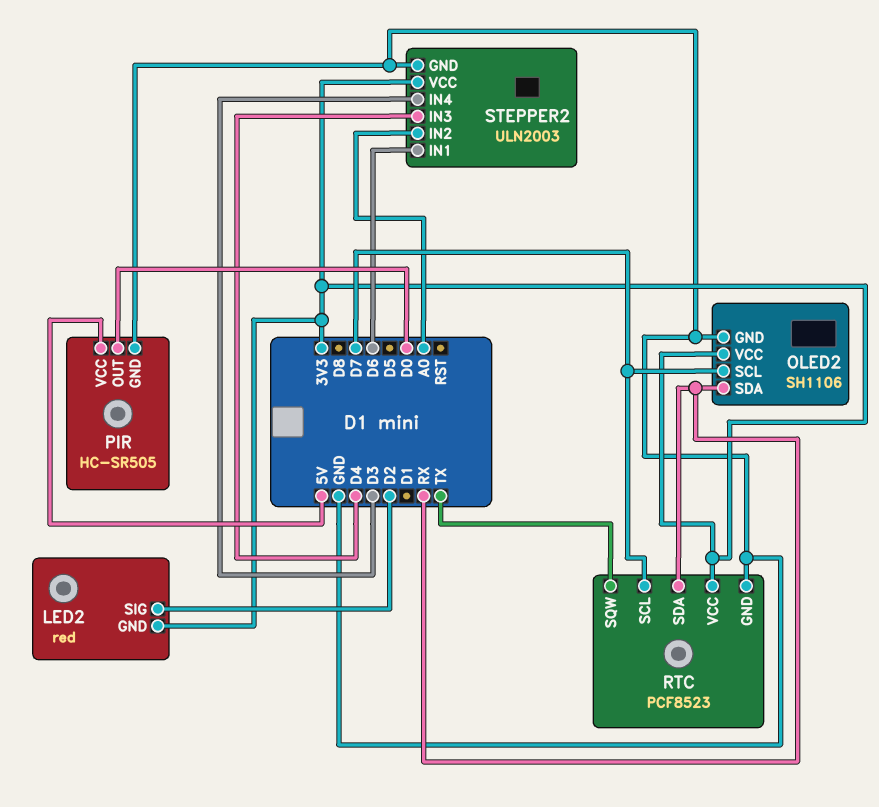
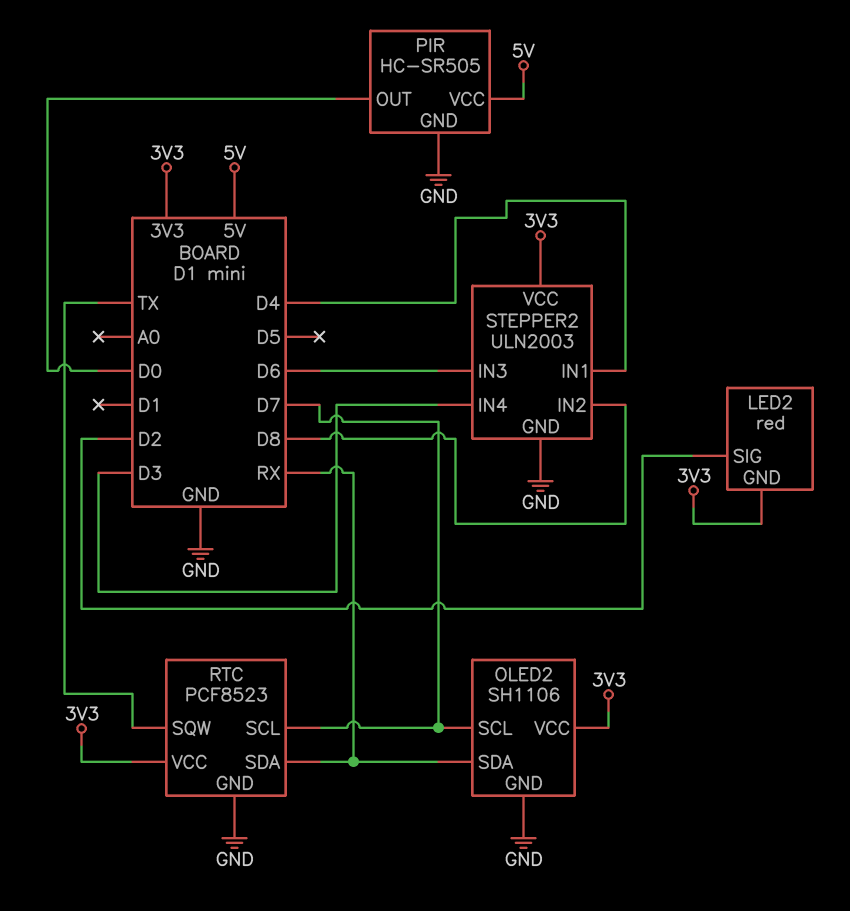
STEPPER2 pin IN1: D6 -> D4
STEPPER2 pin IN2: A0 -> D8
STEPPER2 pin IN3: D4 -> D6

